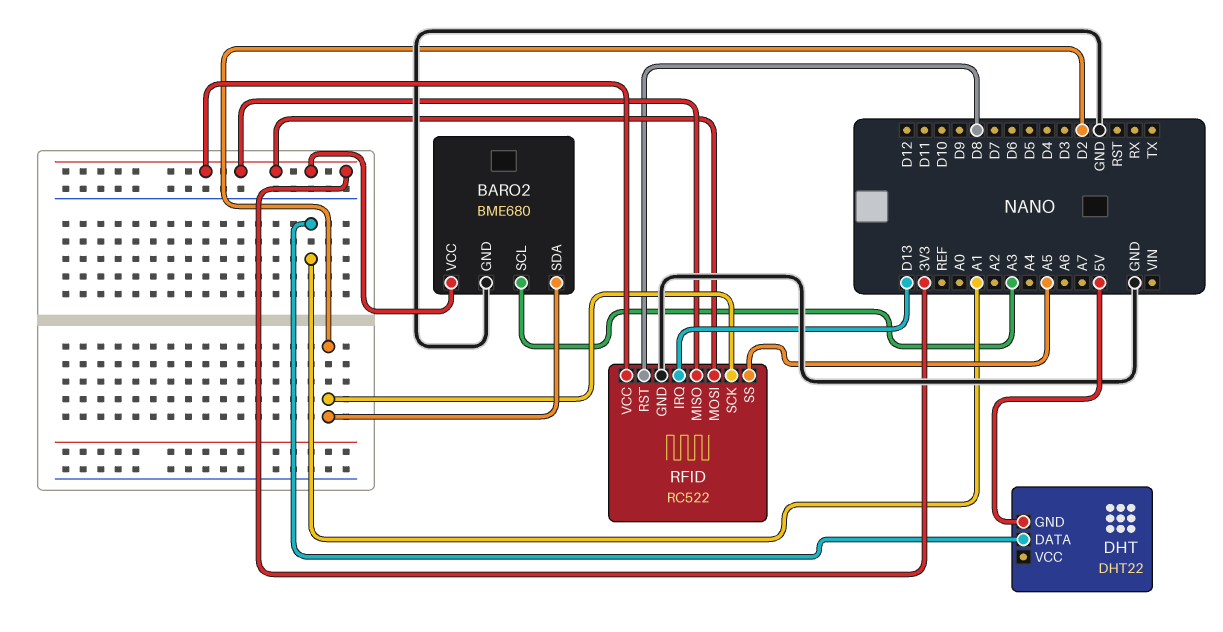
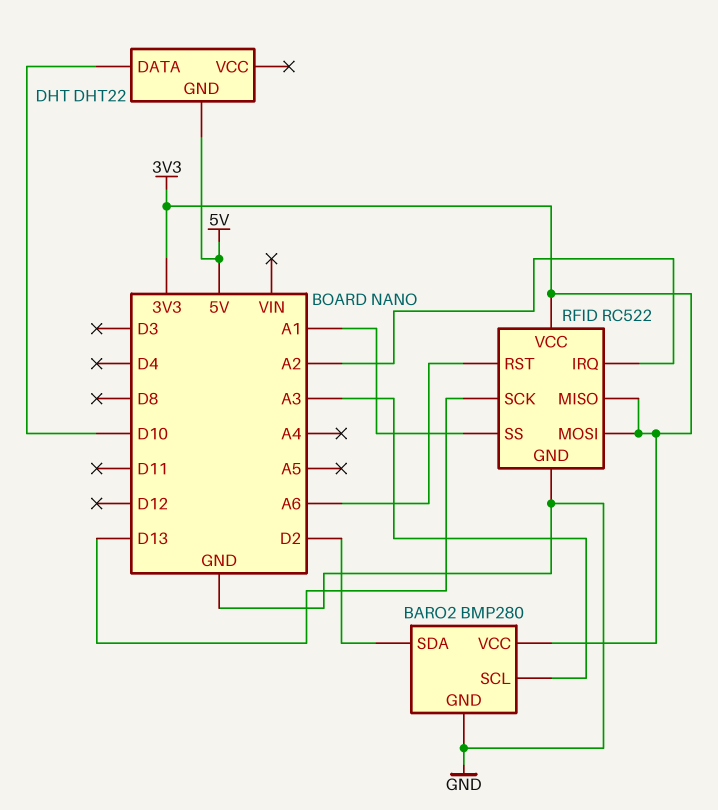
BARO2: BME680 -> BMP280
DHT pin DATA: A1 -> D10
RFID pin IRQ: D13 -> A2
RFID pin RST: D8 -> A6
RFID pin SCK: D2 -> D13
RFID pin SS: A5 -> A1

